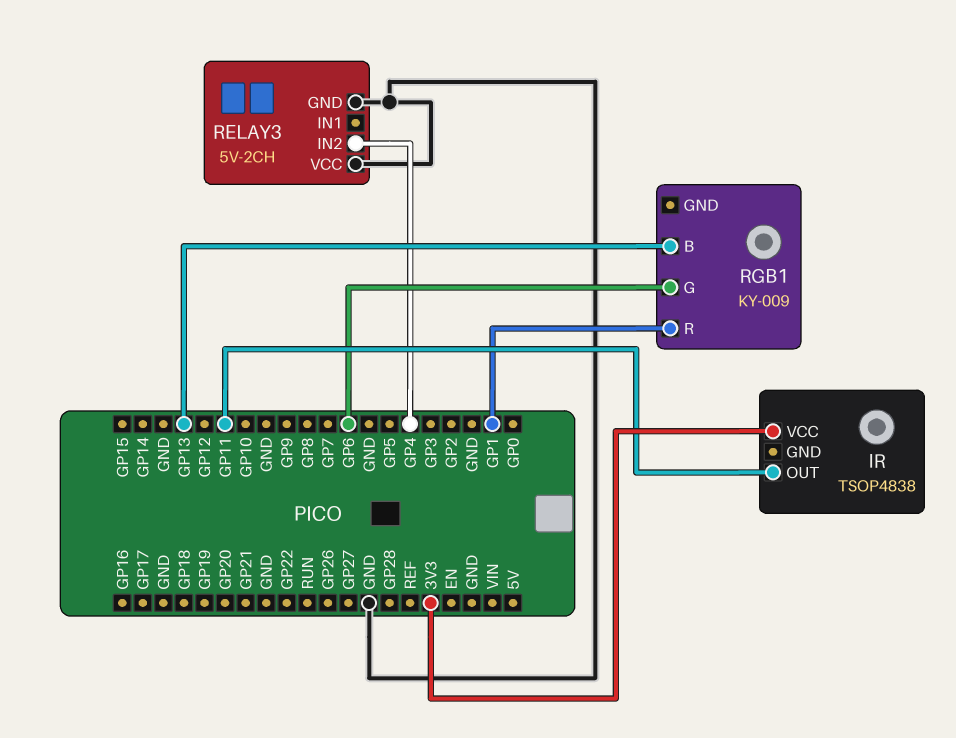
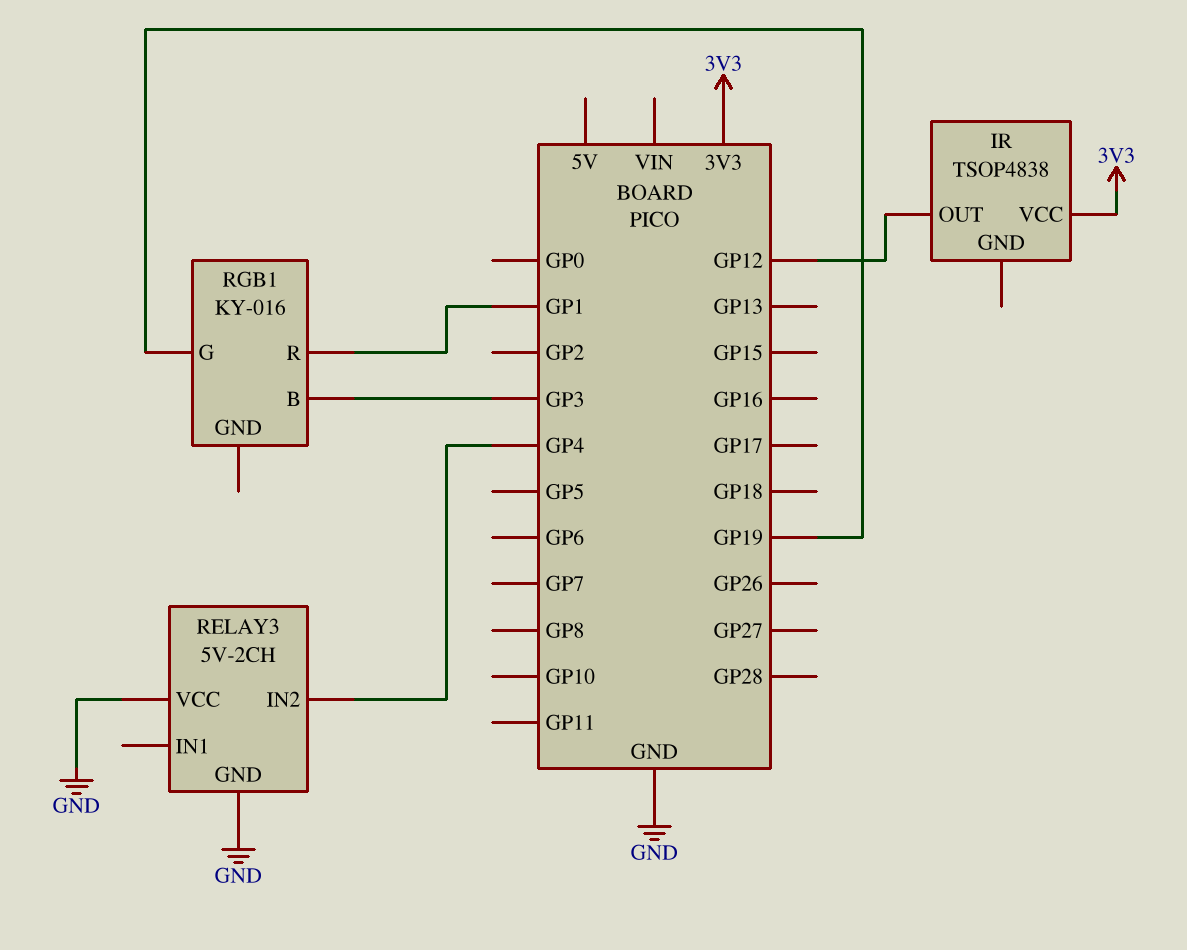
IR pin OUT: GP11 -> GP12
RGB1: KY-009 -> KY-016
RGB1 pin B: GP13 -> GP3
RGB1 pin G: GP6 -> GP19

